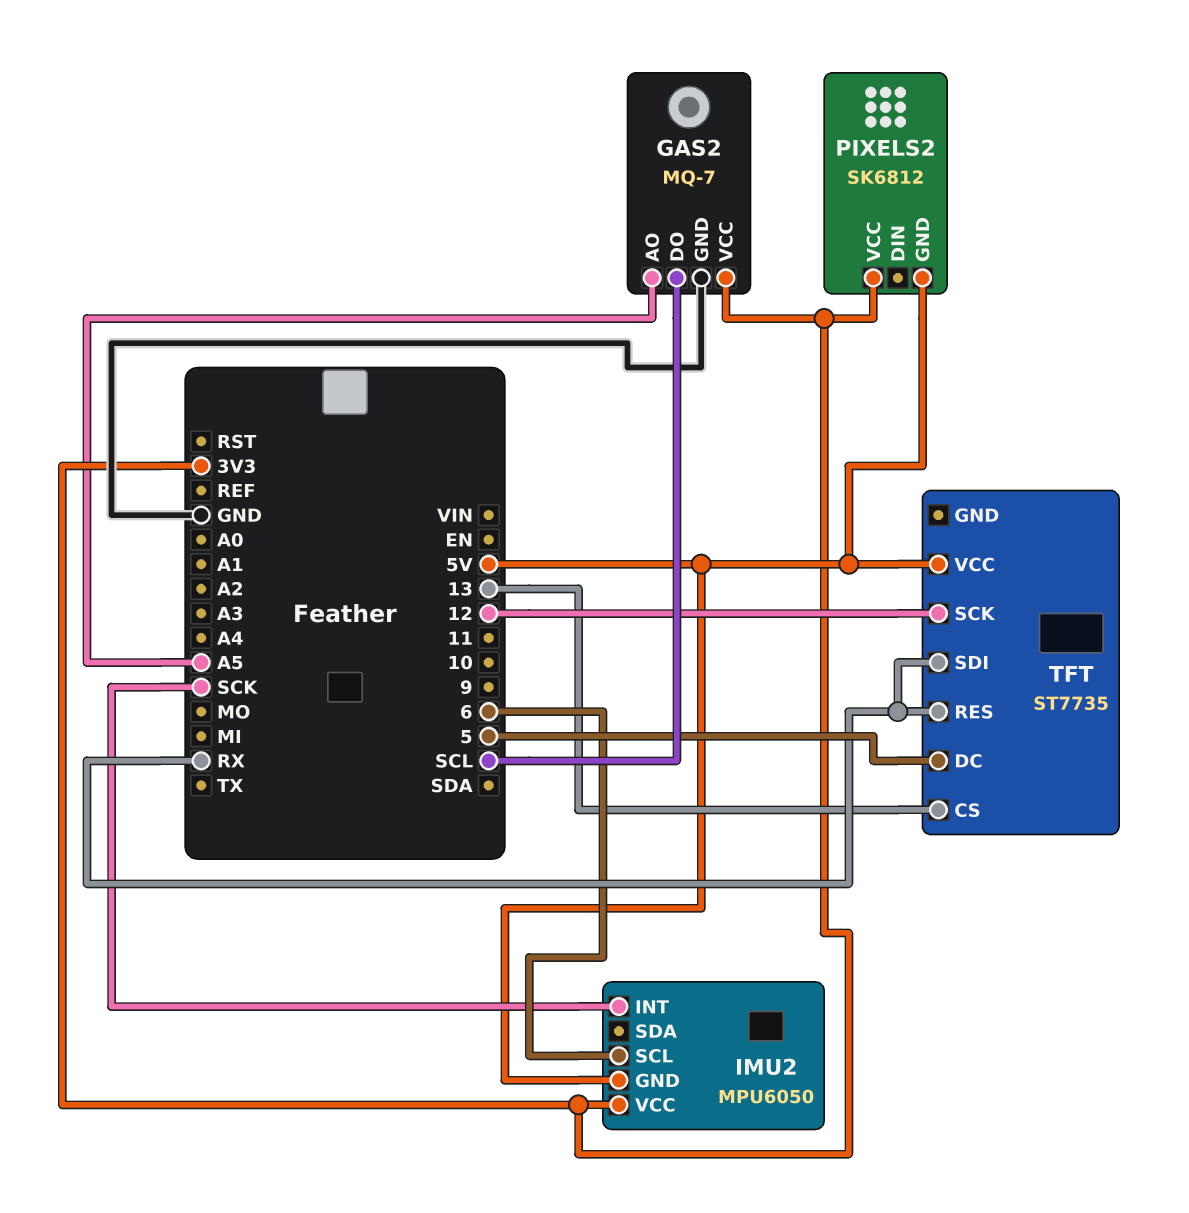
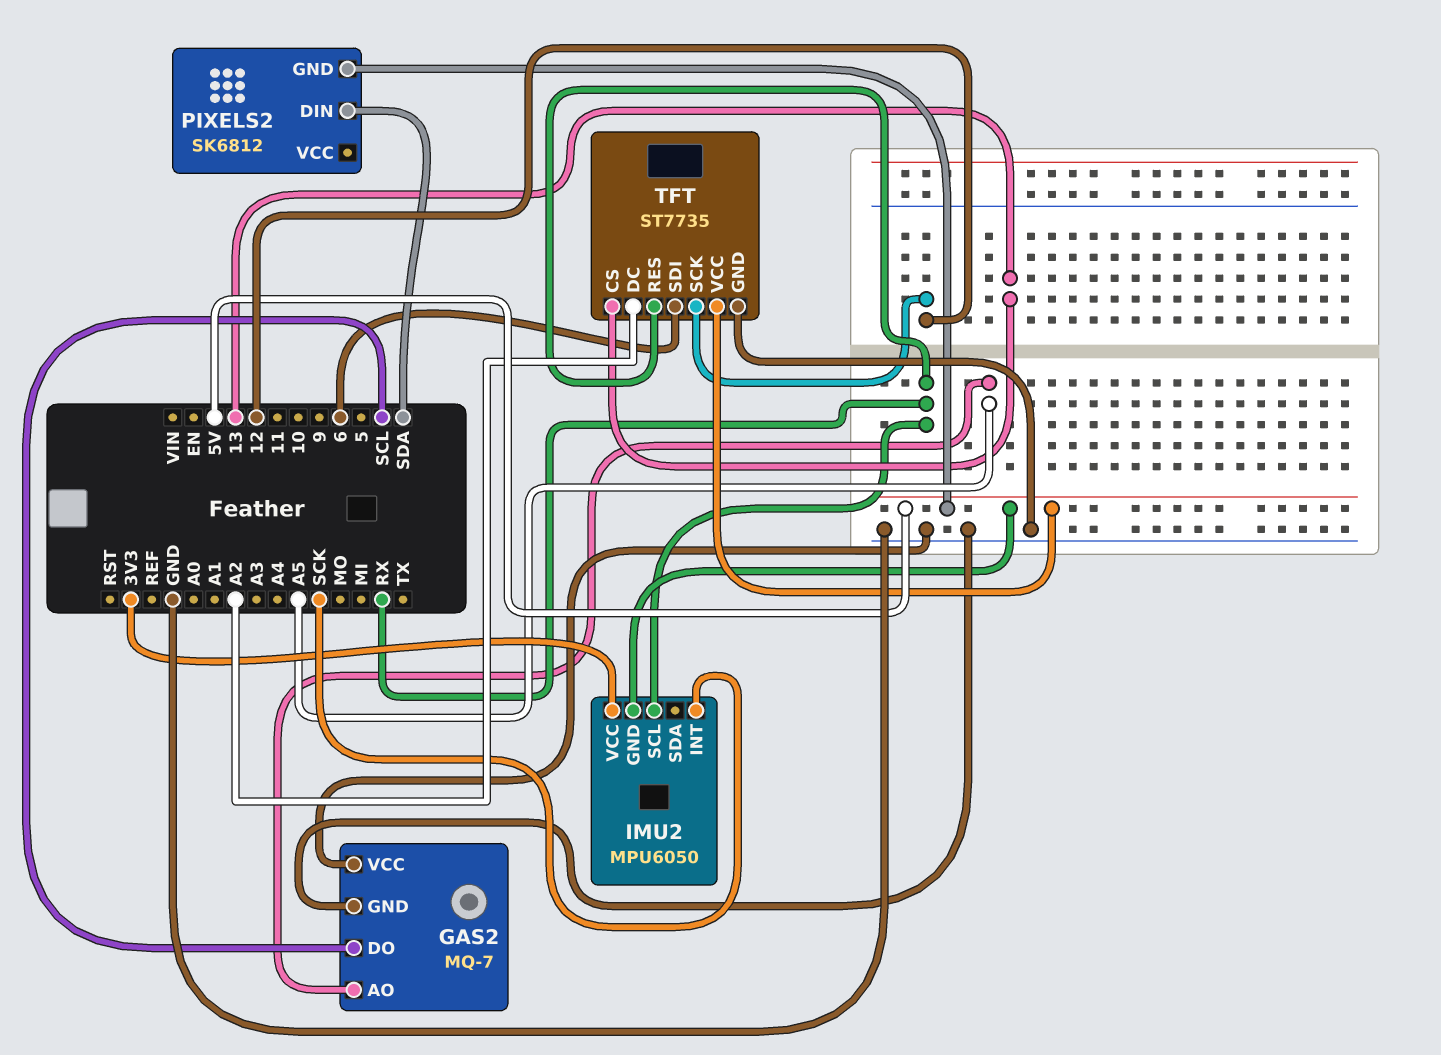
GAS2 pin VCC: 3V3 -> GND
IMU2 pin SCL: 6 -> RX
PIXELS2 pin DIN: none -> SDA
PIXELS2 pin VCC: 3V3 -> none
TFT pin DC: 5 -> A2
TFT pin GND: none -> GND
TFT pin SDI: RX -> 6

